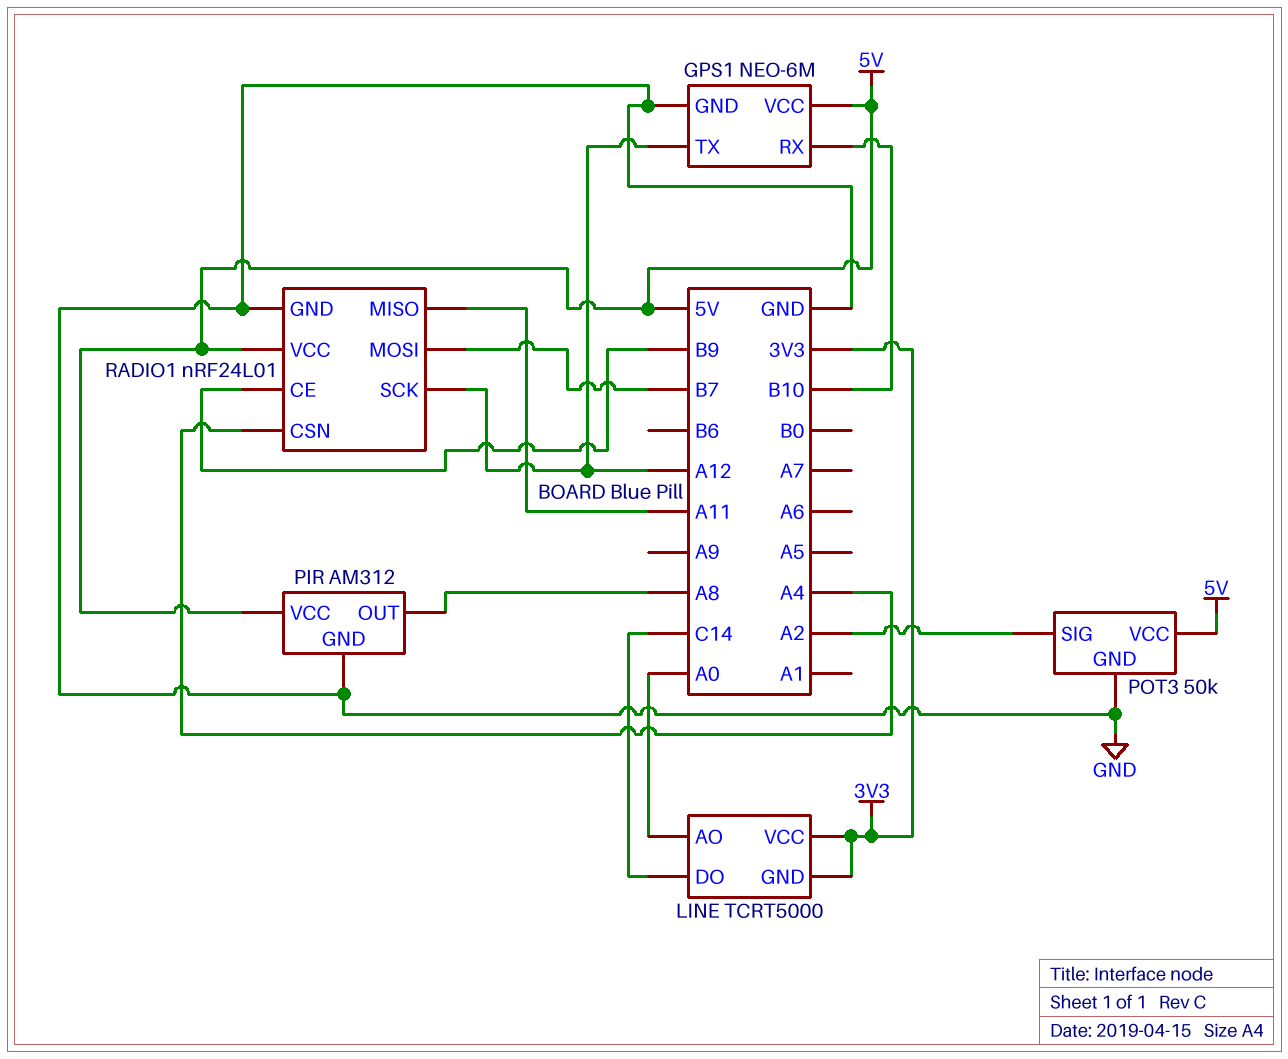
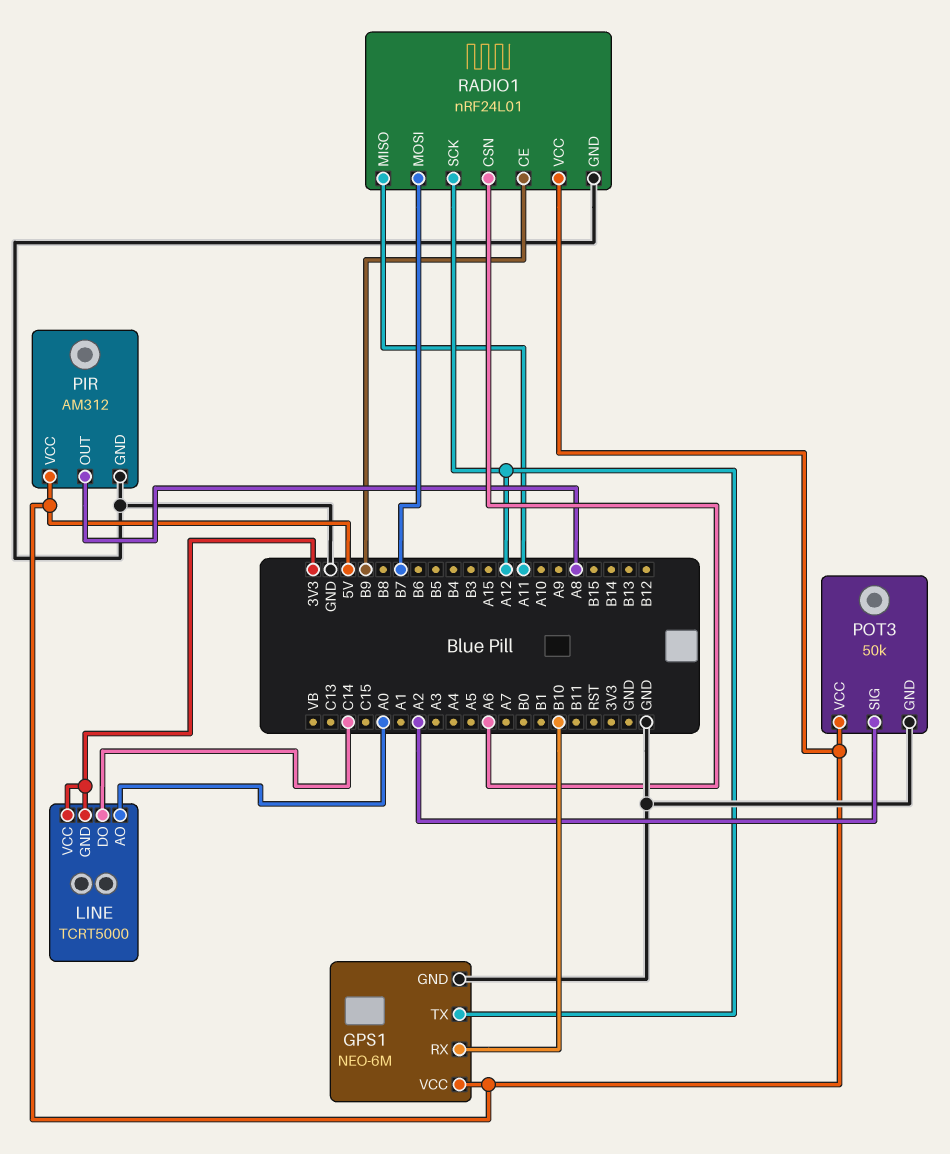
RADIO1 pin CSN: A4 -> A6

